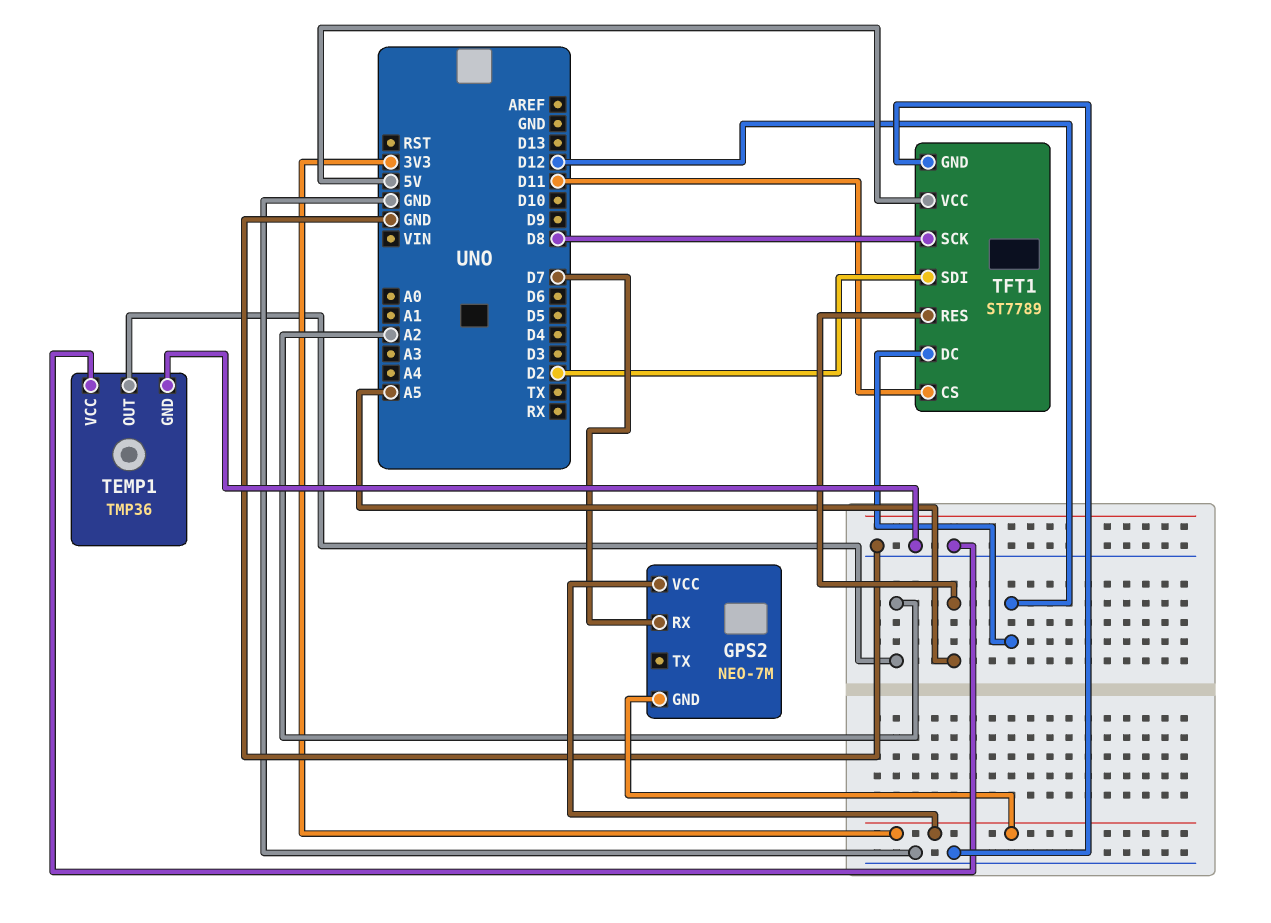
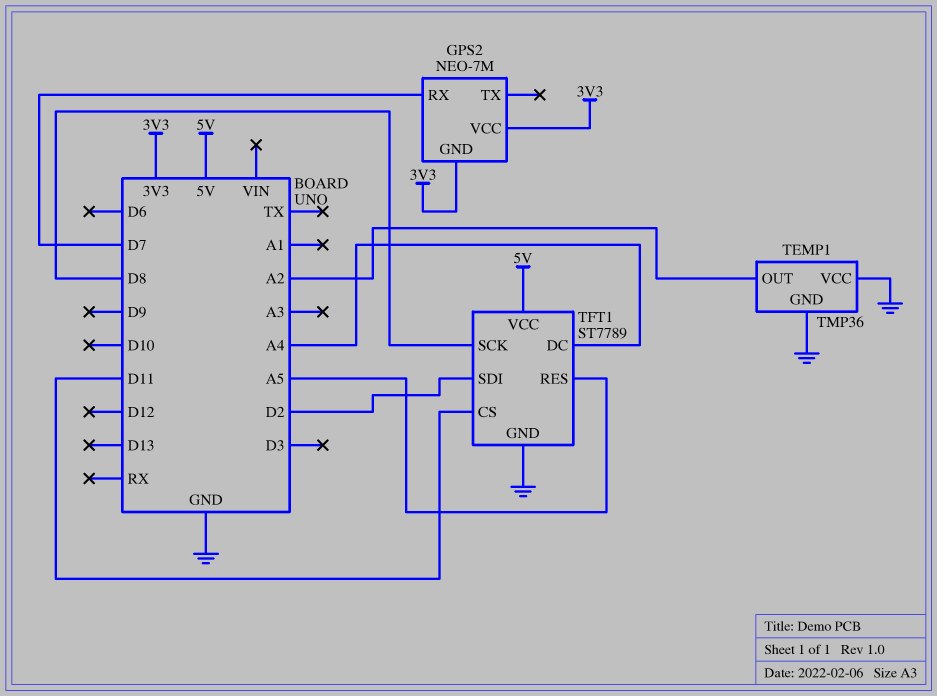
TFT1 pin DC: D12 -> A4

